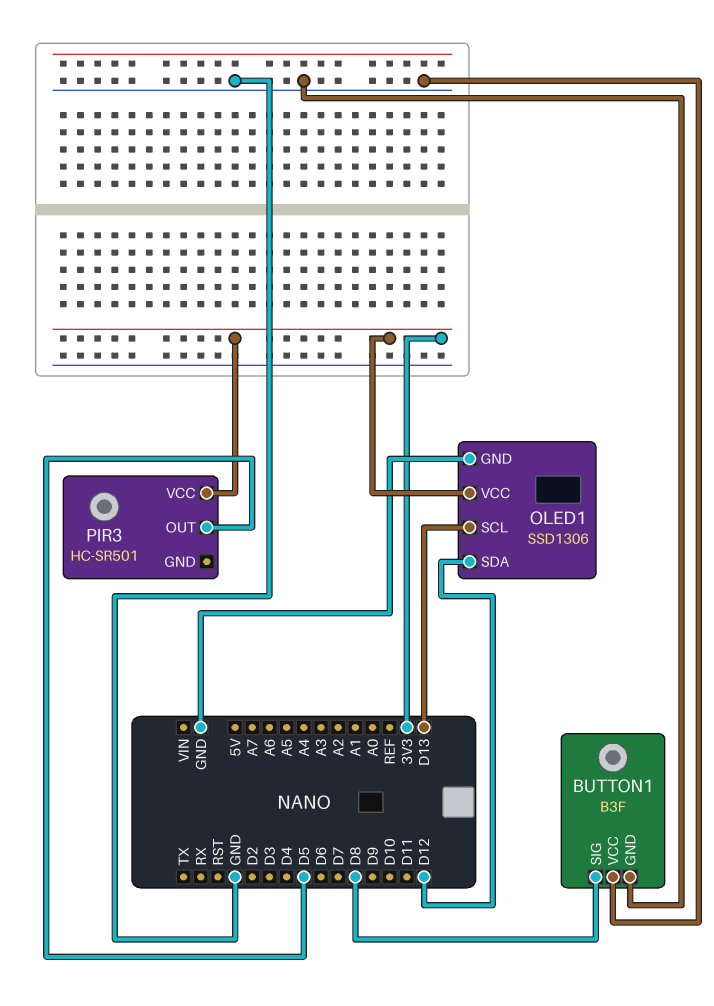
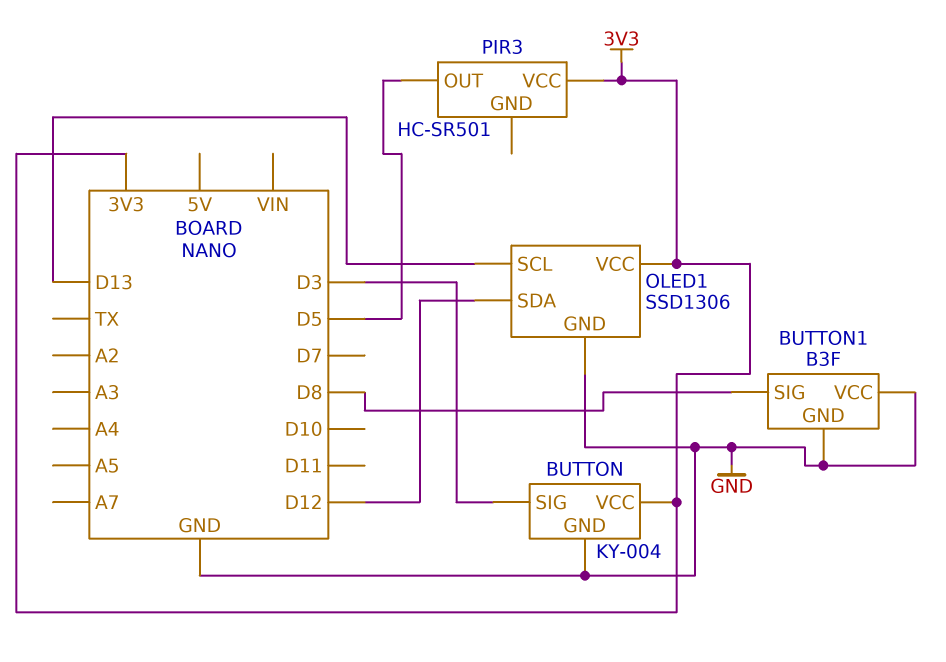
BUTTON: none -> KY-004
BUTTON pin GND: none -> GND
BUTTON pin SIG: none -> D3
BUTTON pin VCC: none -> 3V3

